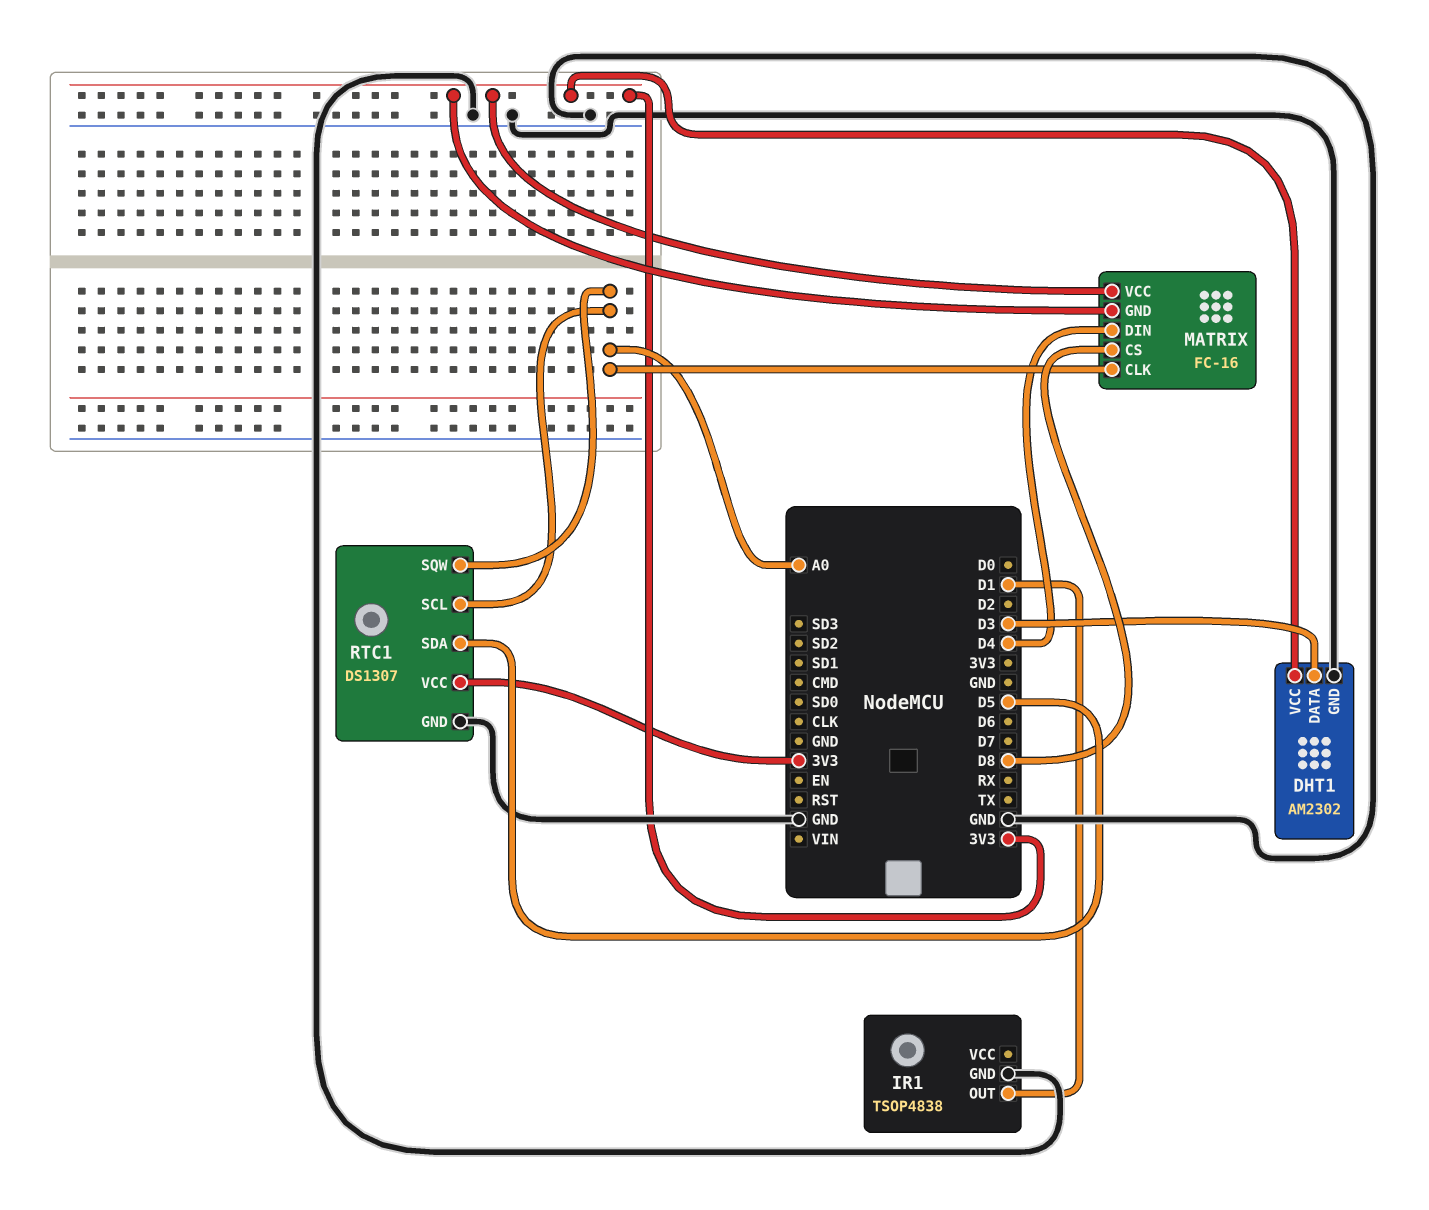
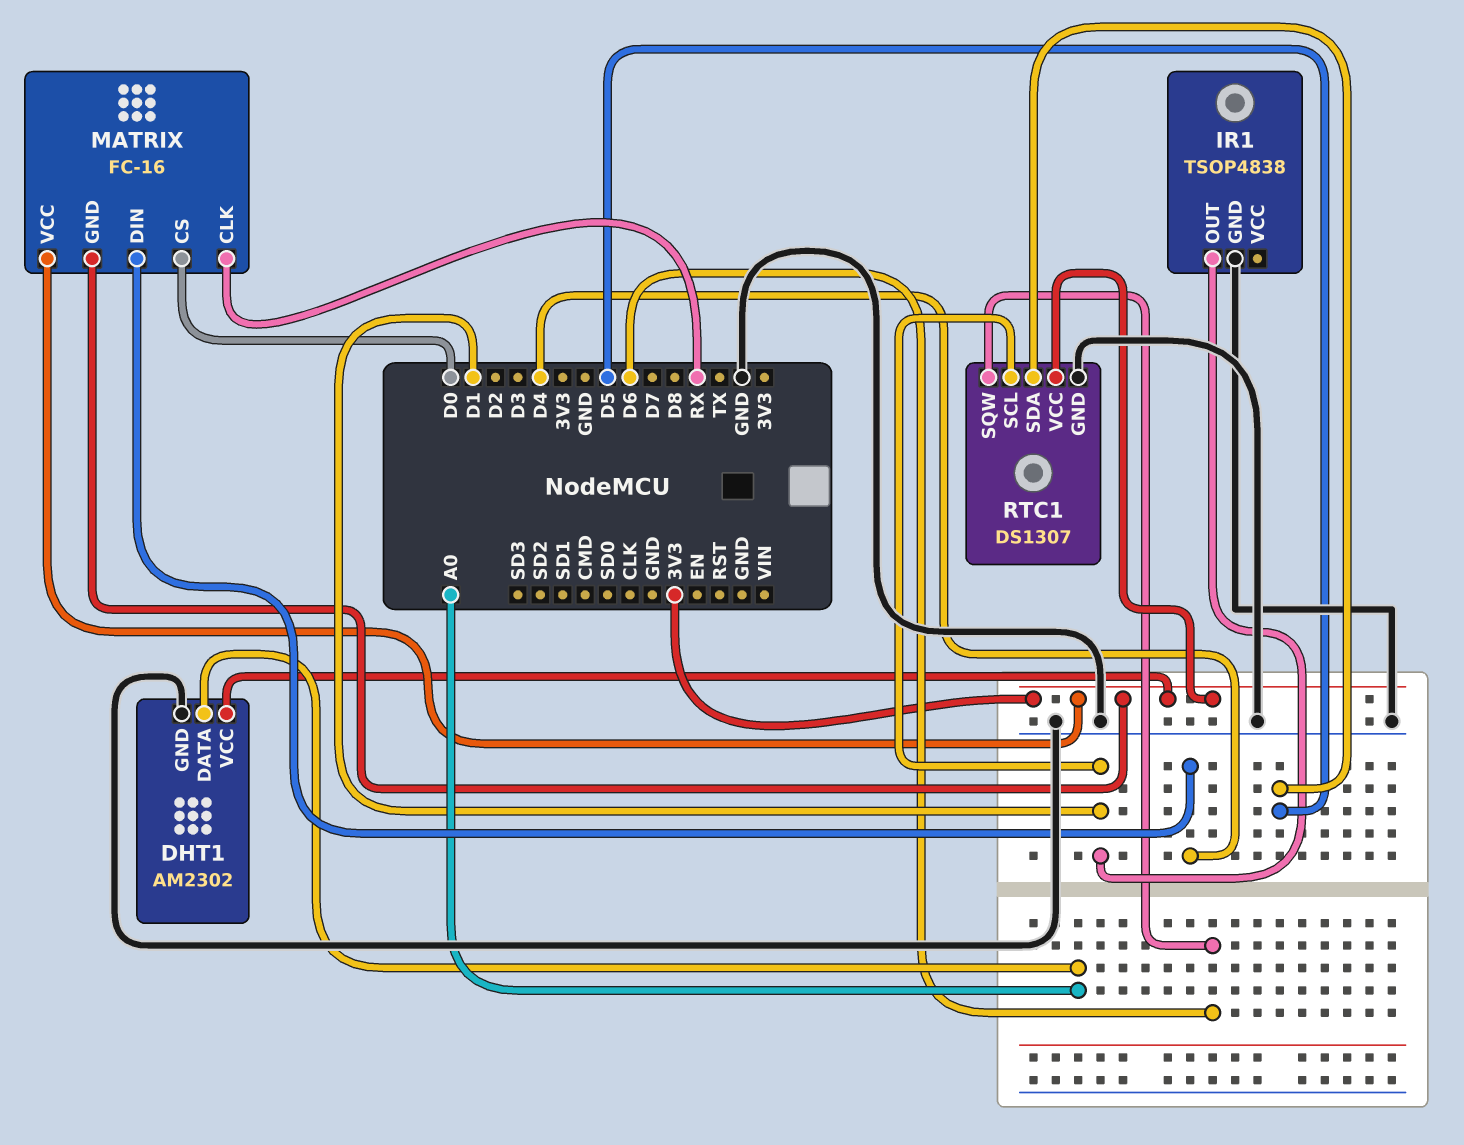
DHT1 pin DATA: D3 -> A0
MATRIX pin CLK: A0 -> RX
MATRIX pin CS: D8 -> D0
RTC1 pin SCL: A0 -> D1
RTC1 pin SQW: A0 -> D6

